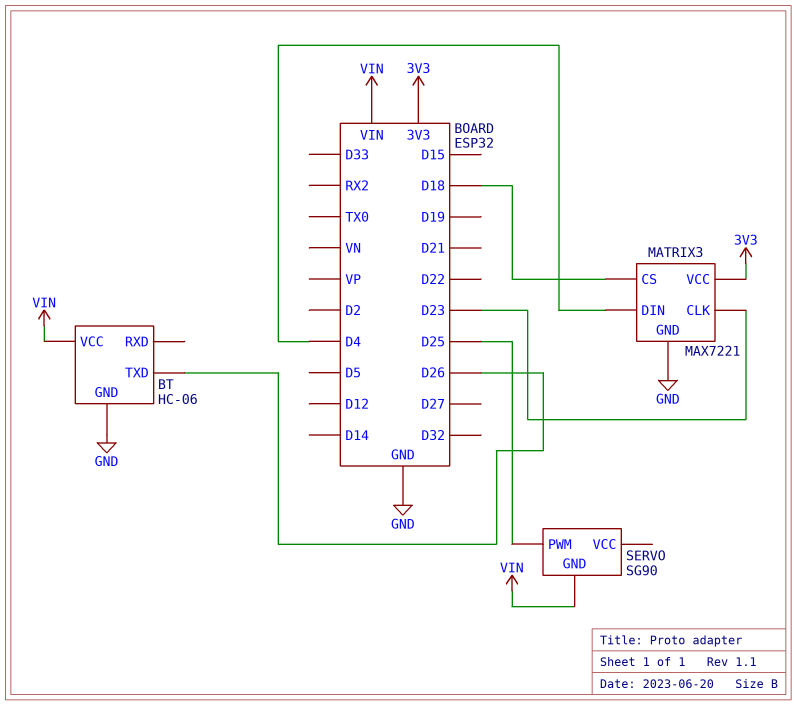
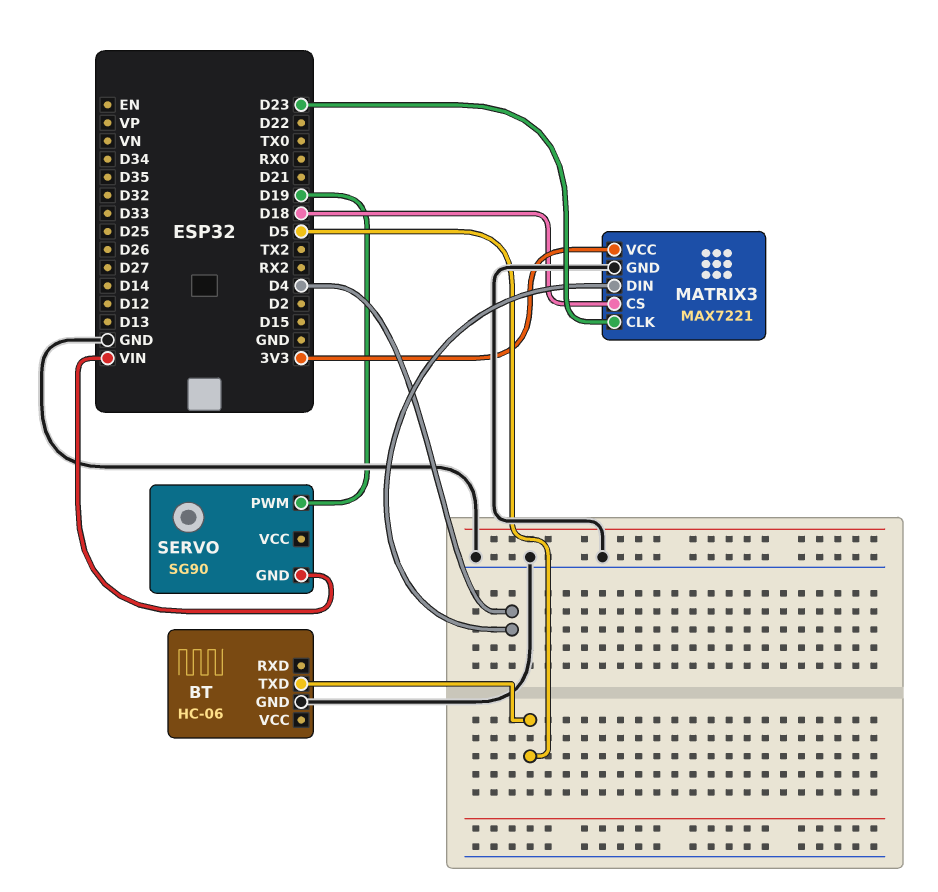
BT pin TXD: D26 -> D5
BT pin VCC: VIN -> none
SERVO pin PWM: D25 -> D19

